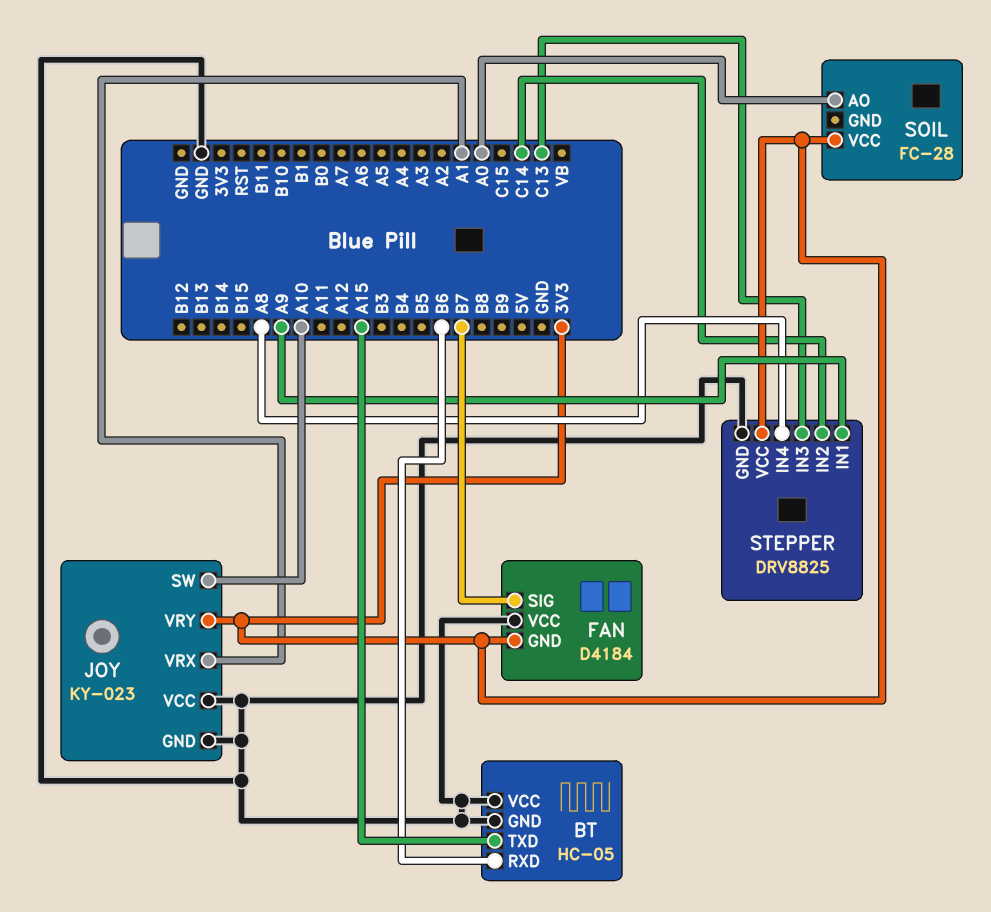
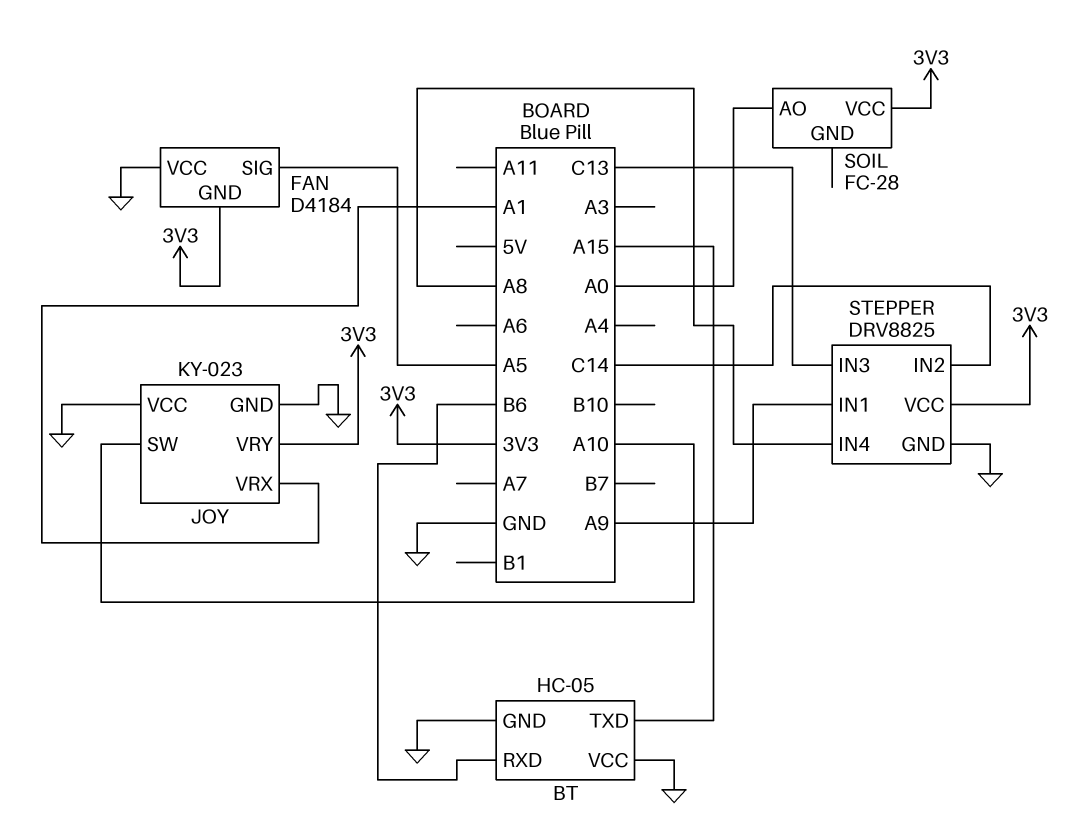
FAN pin SIG: B7 -> A5

